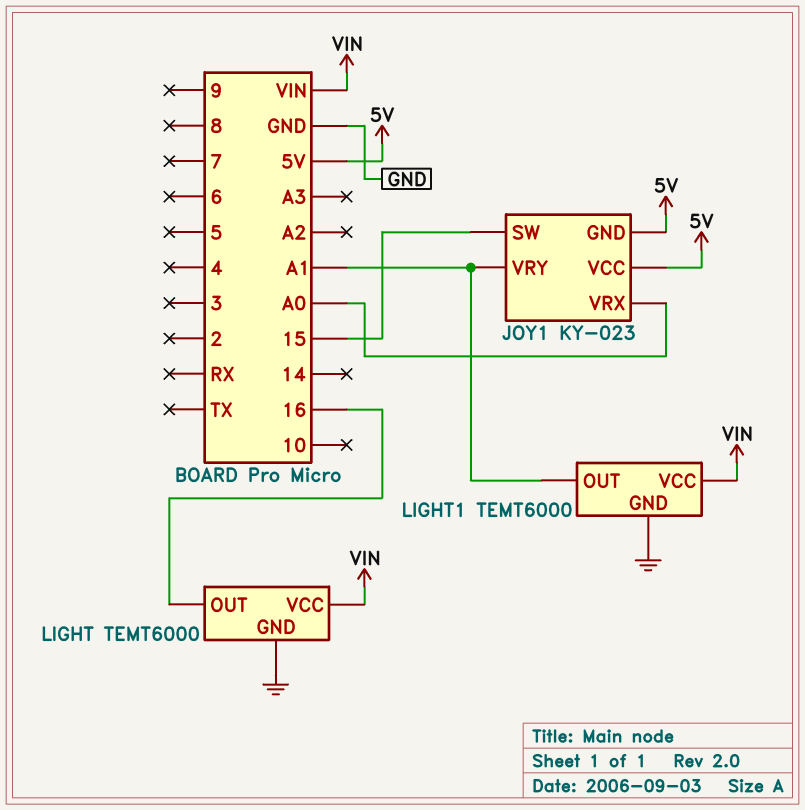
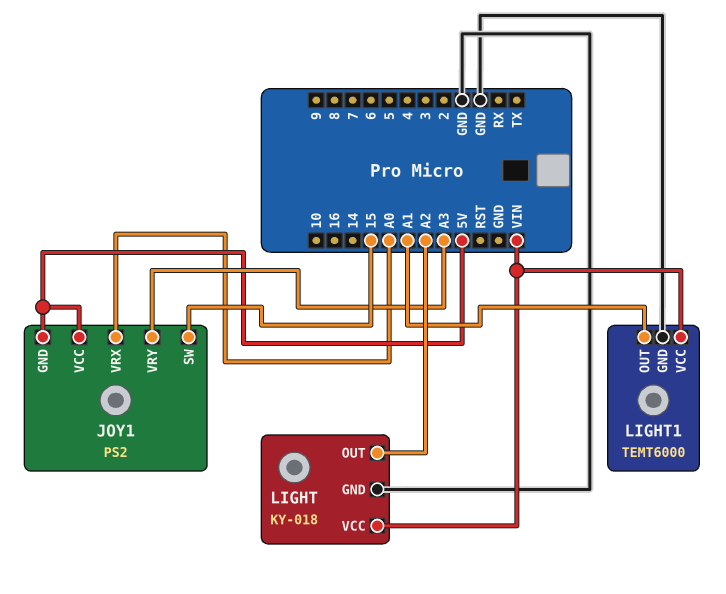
JOY1: KY-023 -> PS2
JOY1 pin VRY: A1 -> A3
LIGHT: TEMT6000 -> KY-018
LIGHT pin OUT: 16 -> A2

